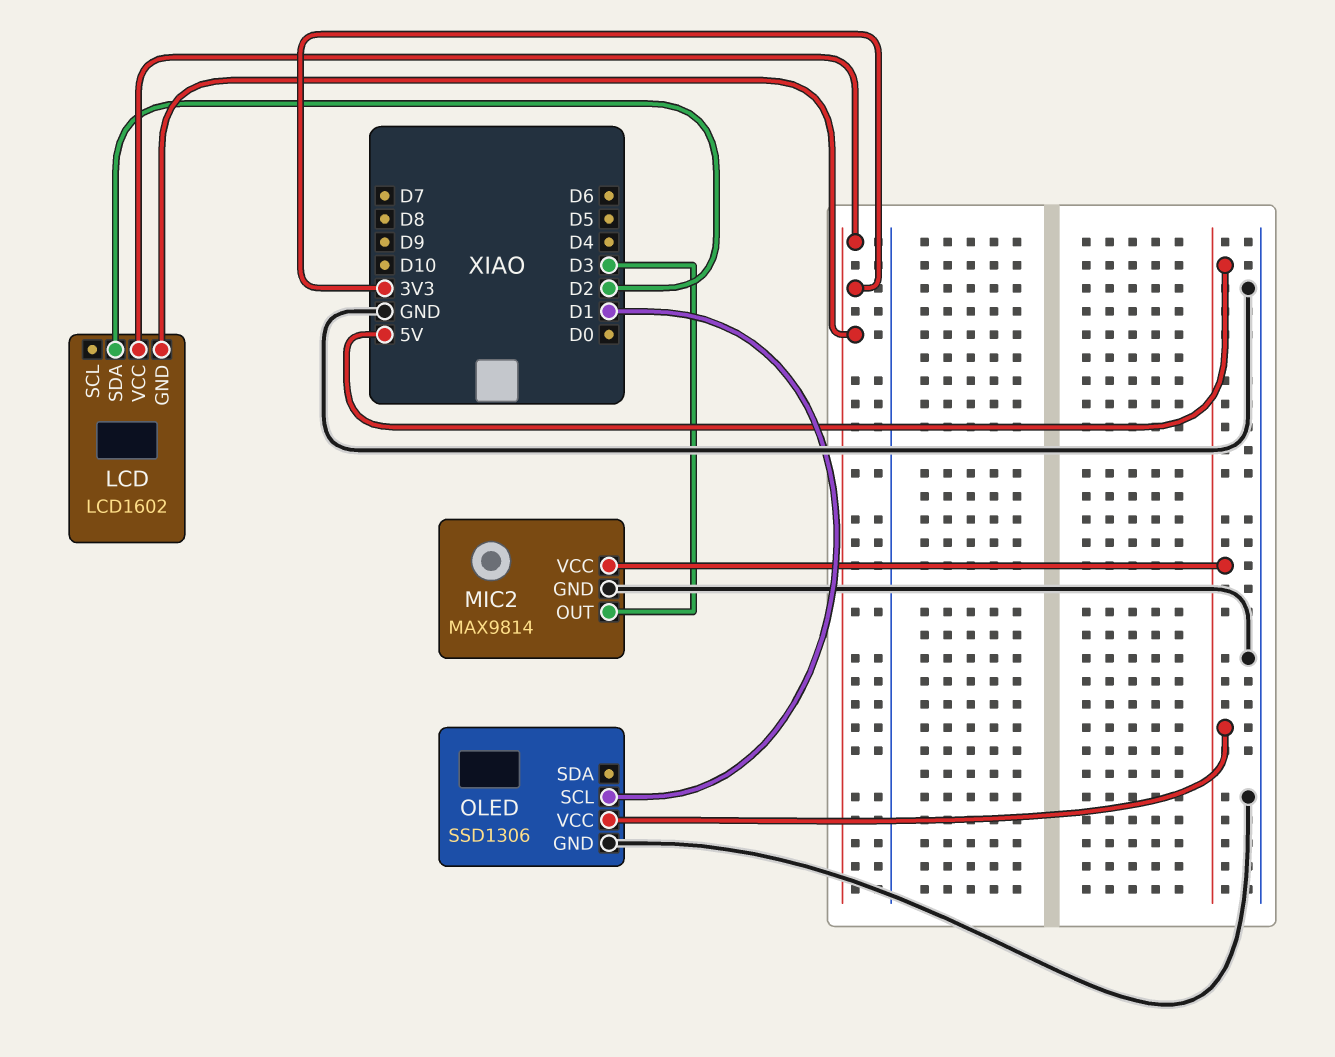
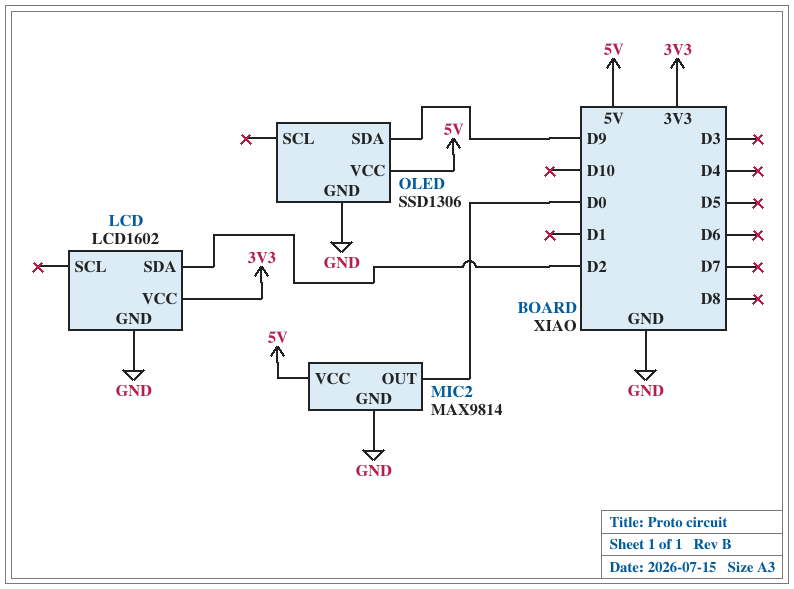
LCD pin GND: 3V3 -> GND
MIC2 pin OUT: D3 -> D0
OLED pin SCL: D1 -> none
OLED pin SDA: none -> D9

